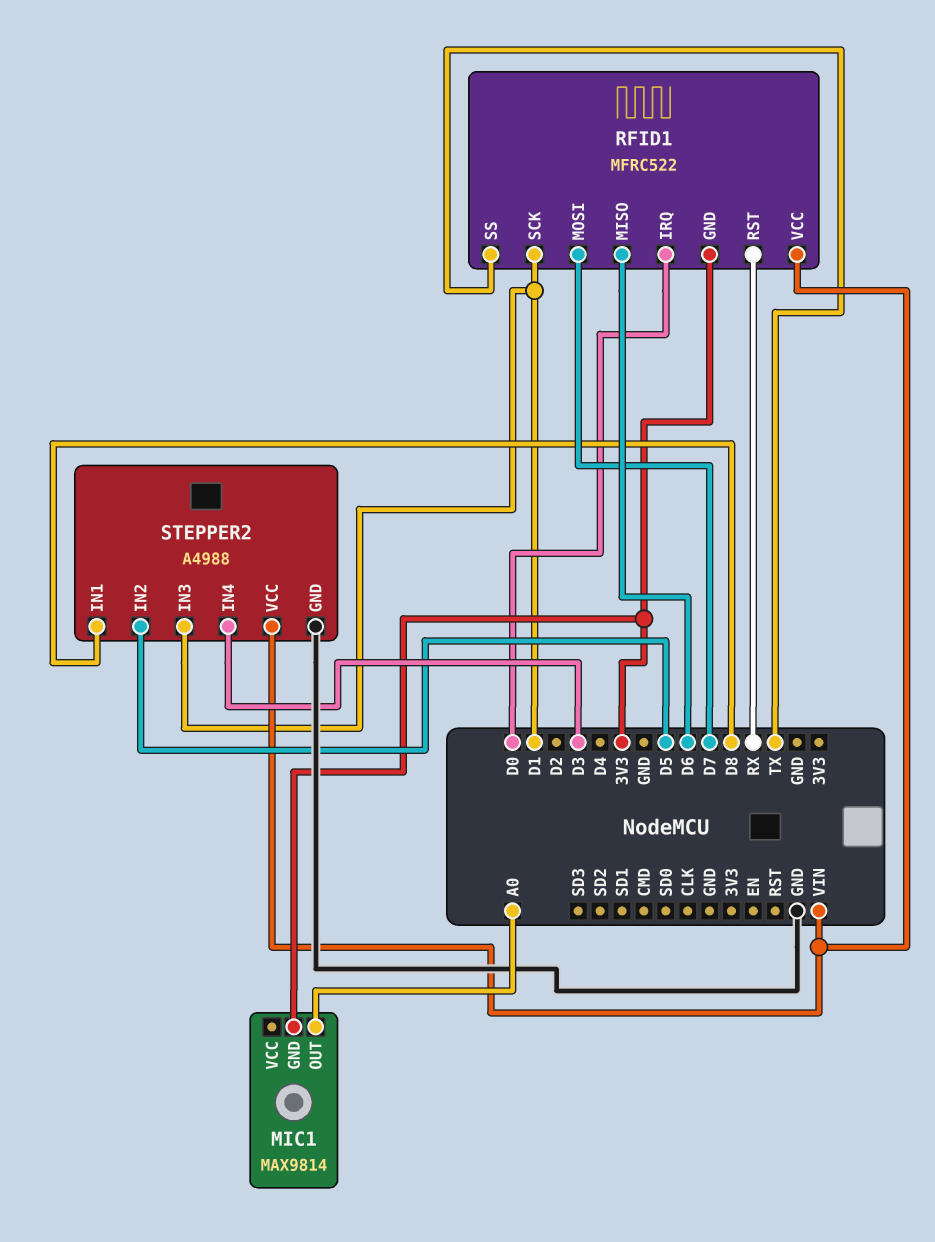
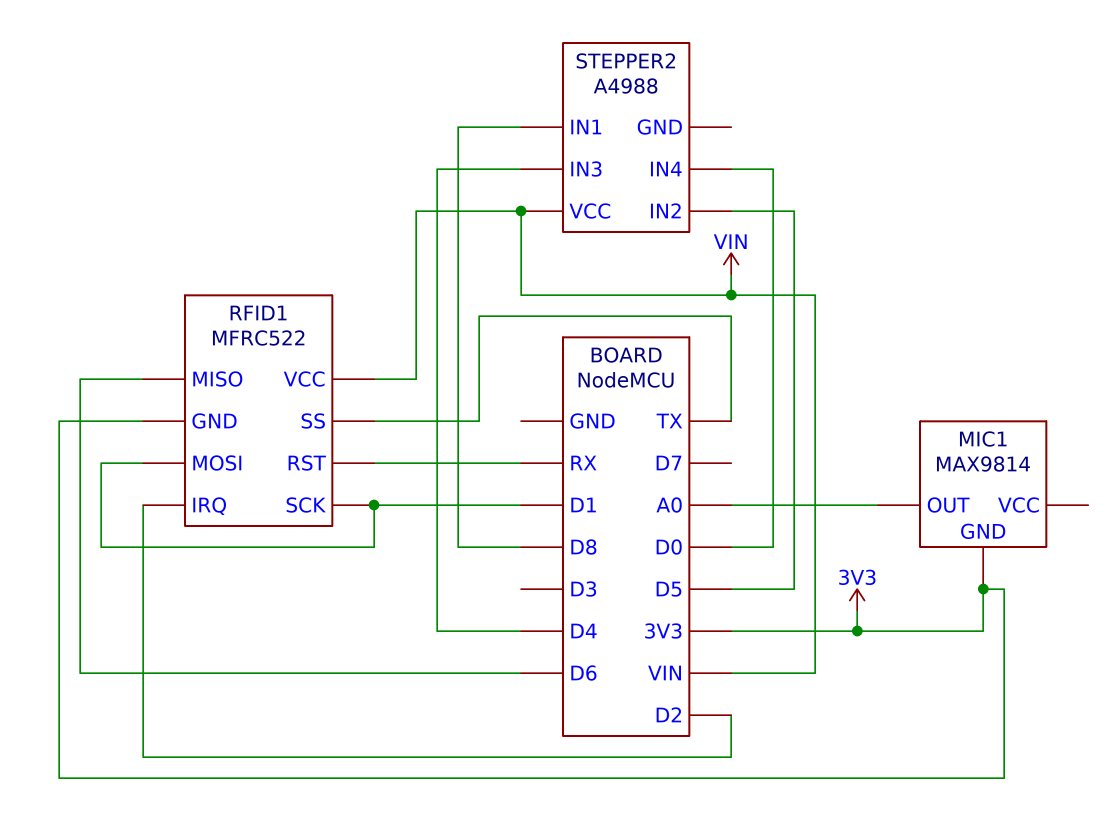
RFID1 pin IRQ: D0 -> D2
RFID1 pin MOSI: D7 -> D1
STEPPER2 pin GND: GND -> none
STEPPER2 pin IN3: D1 -> D4
STEPPER2 pin IN4: D3 -> D0

